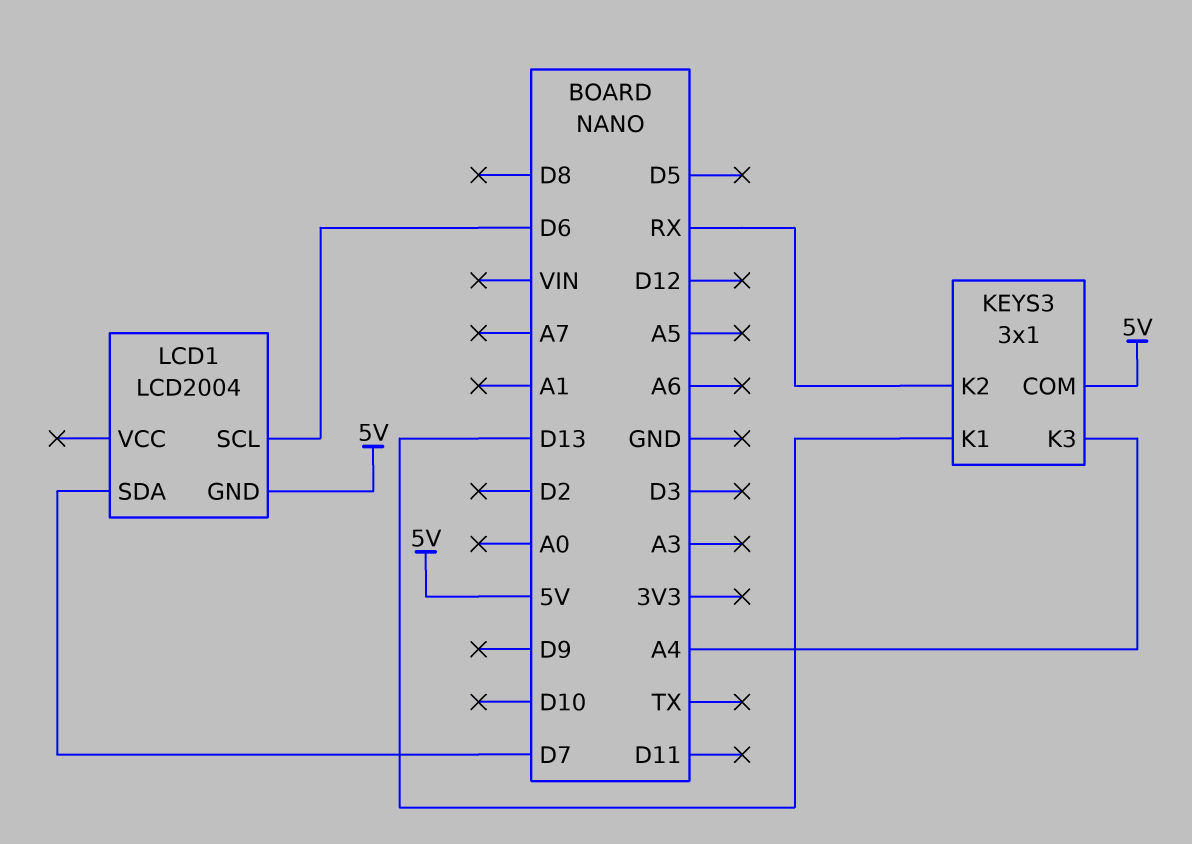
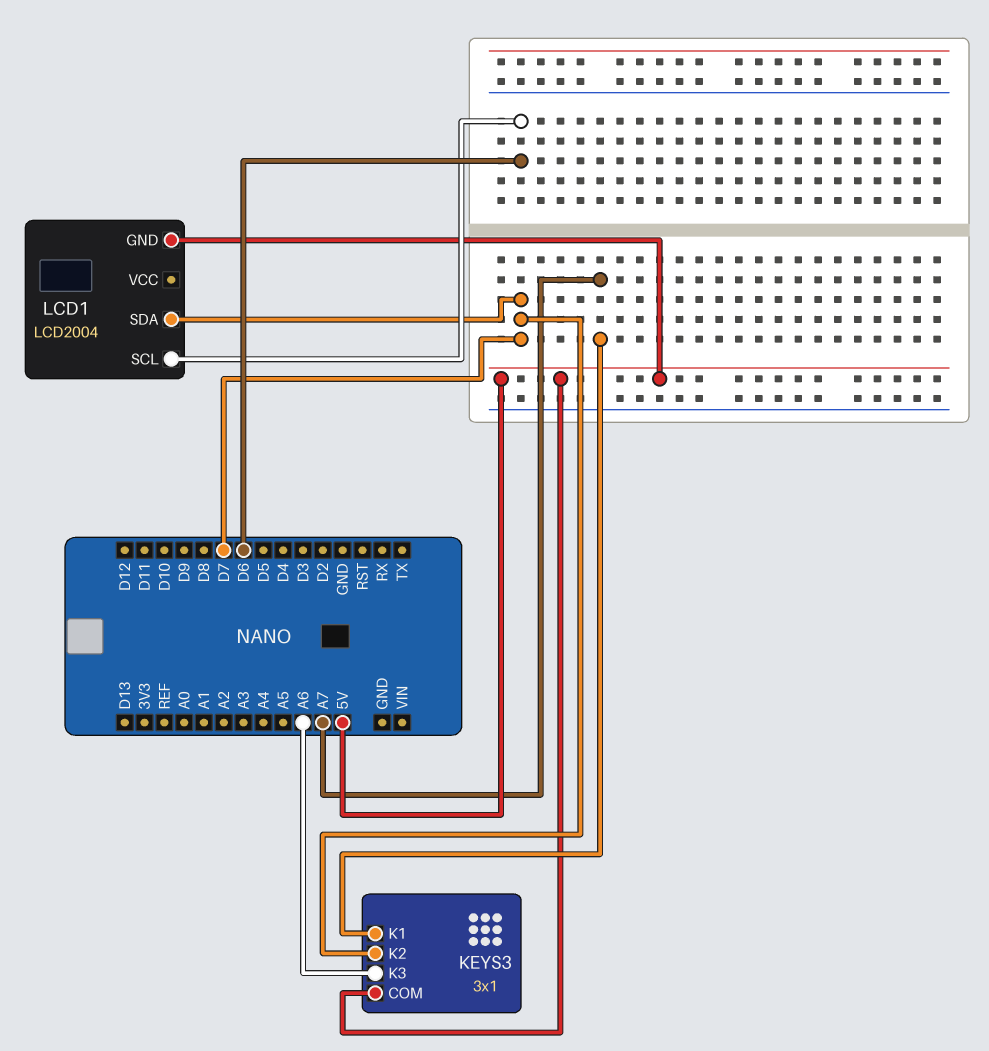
KEYS3 pin K1: D13 -> A7
KEYS3 pin K2: RX -> D7
KEYS3 pin K3: A4 -> A6

